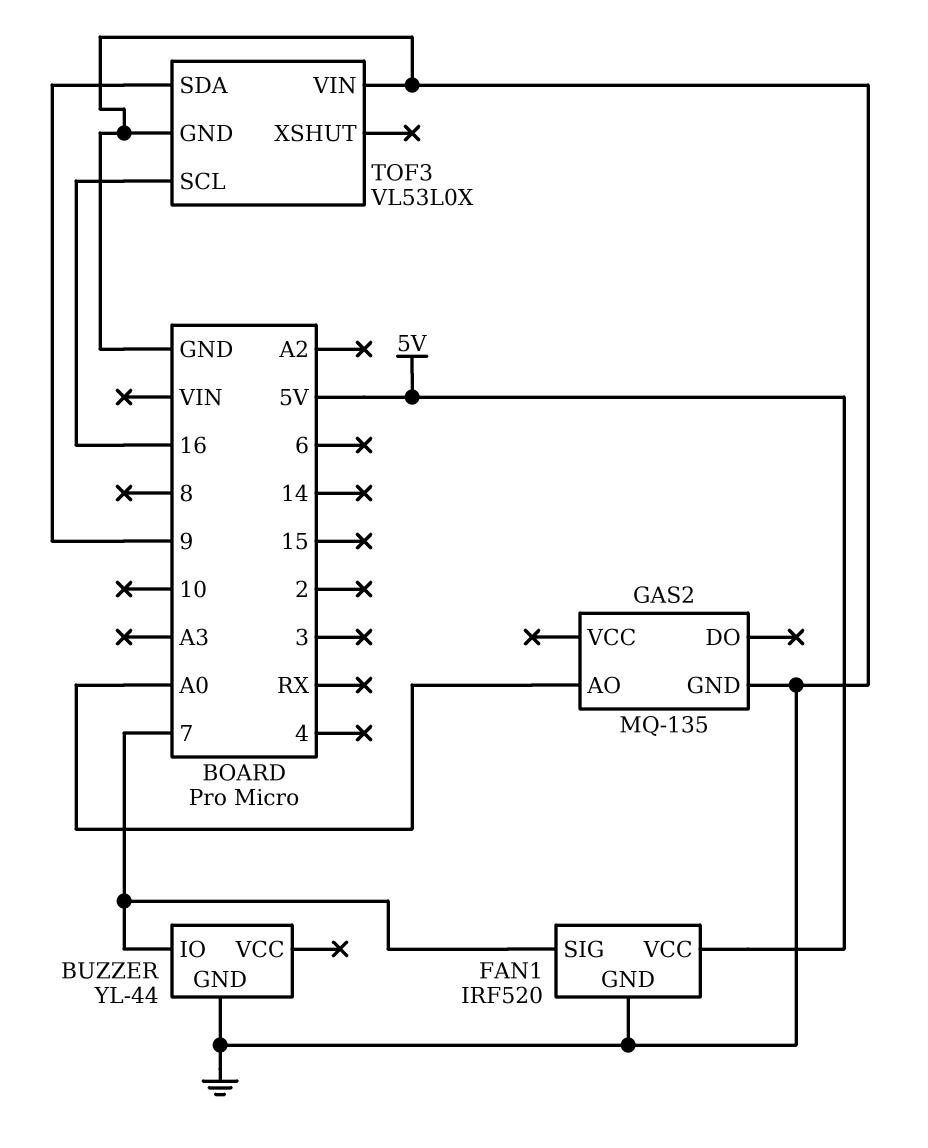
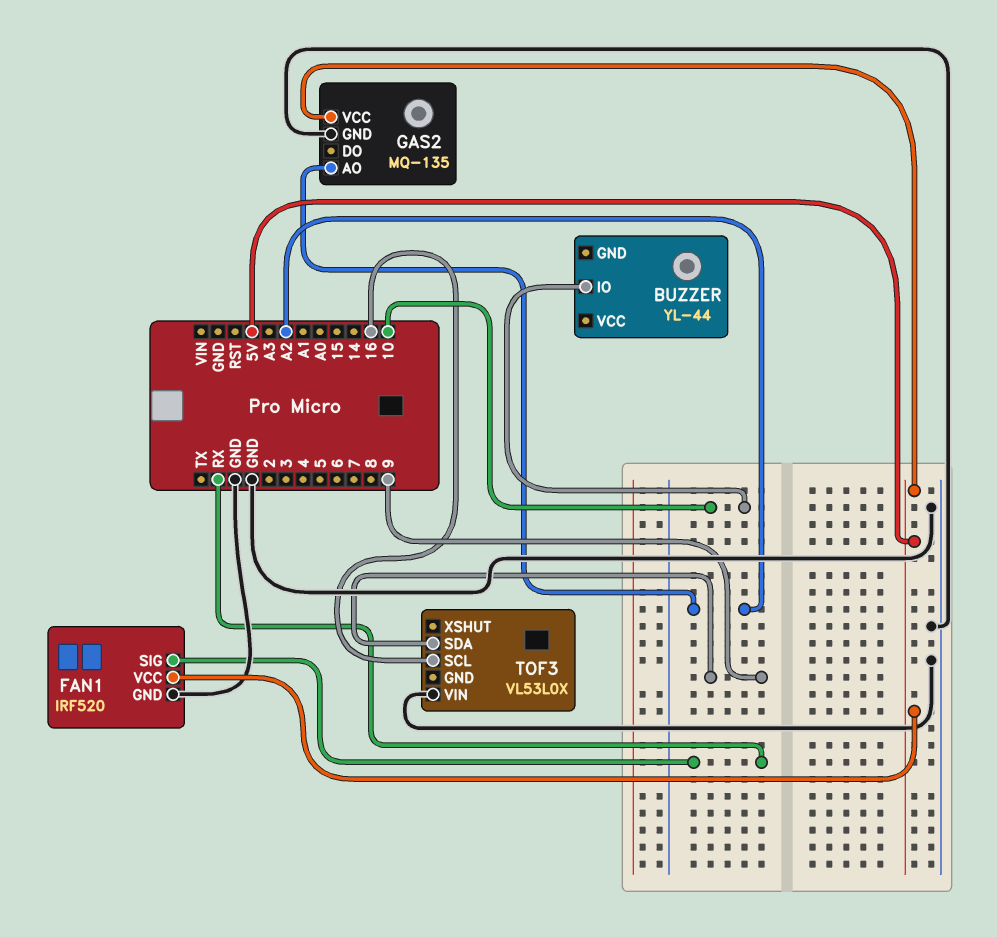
BUZZER pin GND: GND -> none
BUZZER pin IO: 7 -> 10
FAN1 pin SIG: 7 -> RX
GAS2 pin AO: A0 -> A2
GAS2 pin VCC: none -> 5V
TOF3 pin GND: GND -> none

